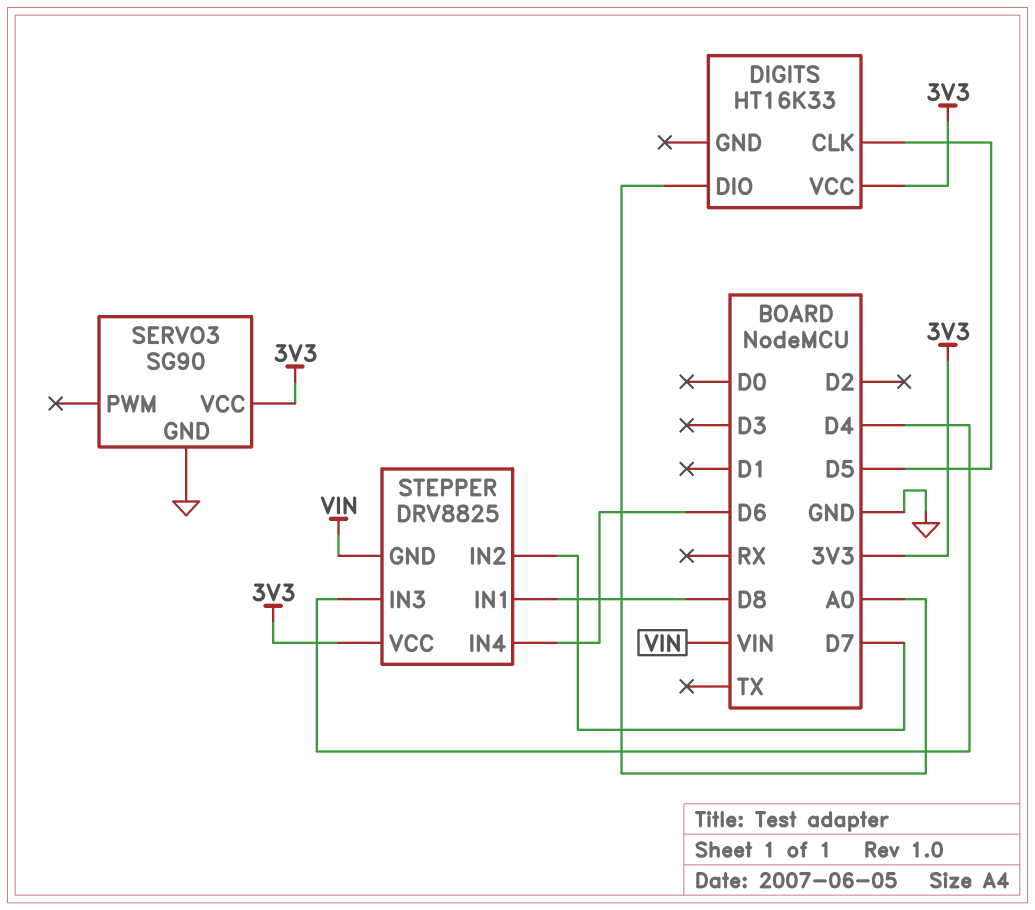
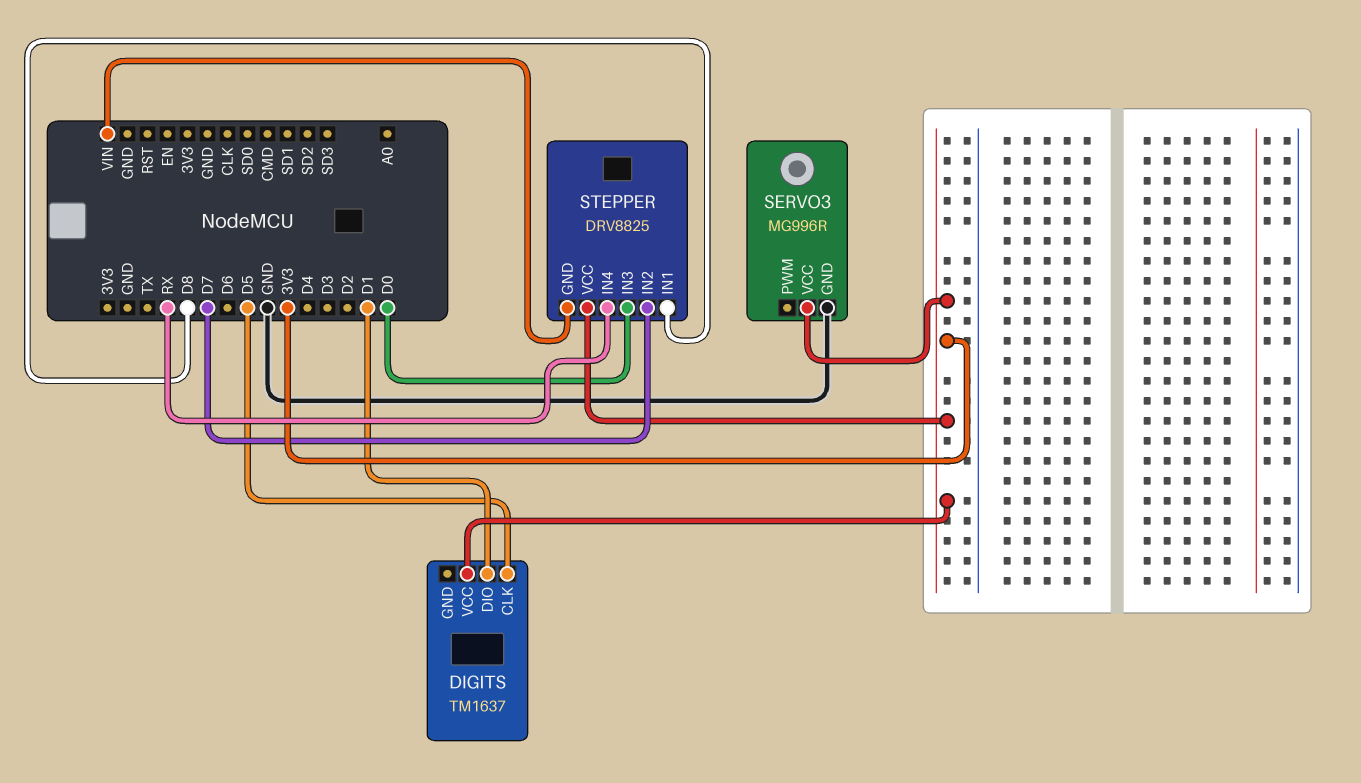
DIGITS: HT16K33 -> TM1637
DIGITS pin DIO: A0 -> D1
SERVO3: SG90 -> MG996R
STEPPER pin IN3: D4 -> D0
STEPPER pin IN4: D6 -> RX

